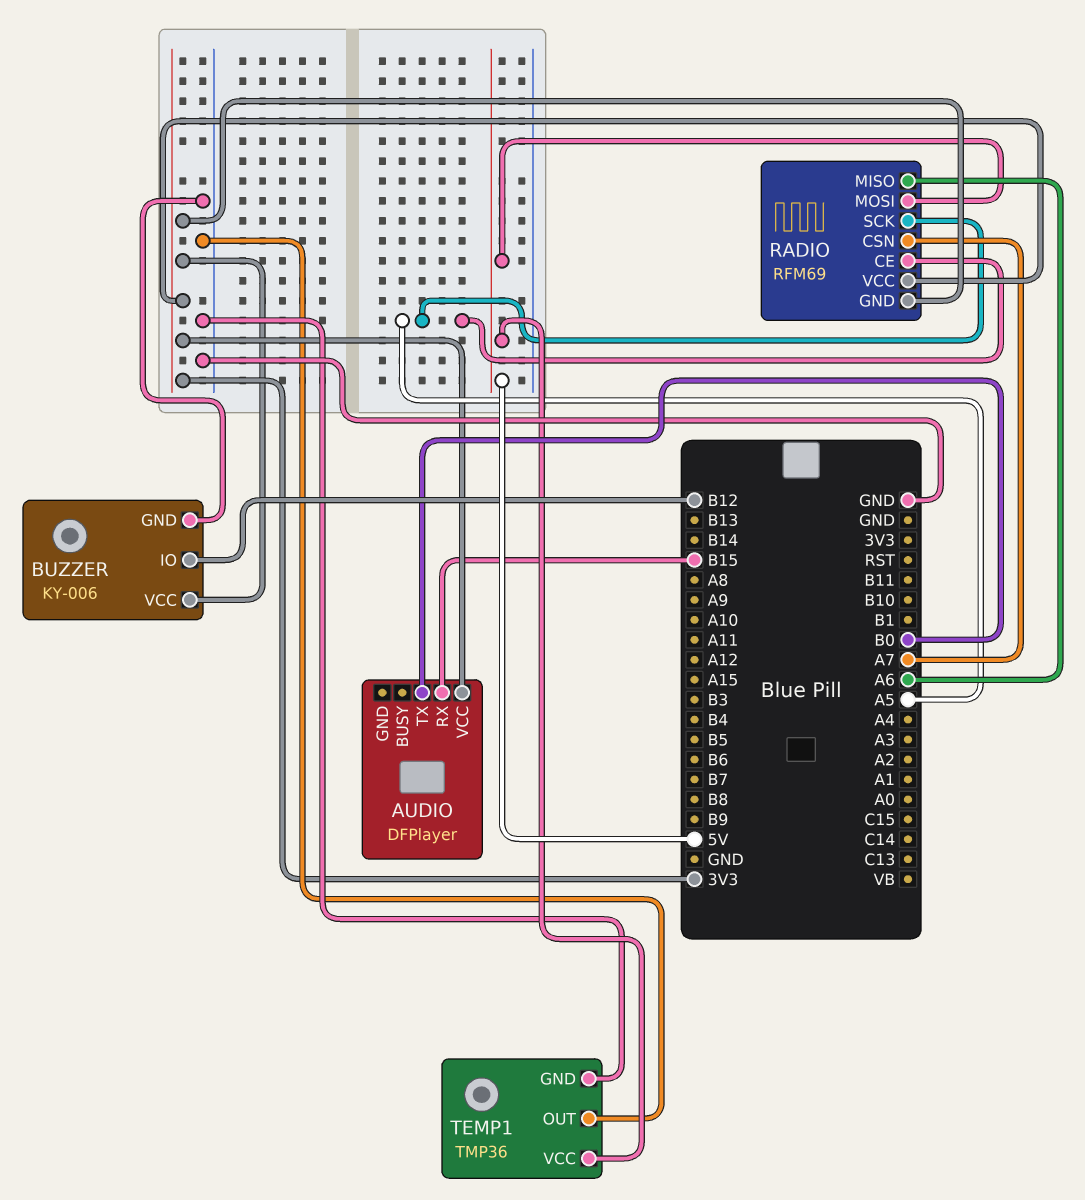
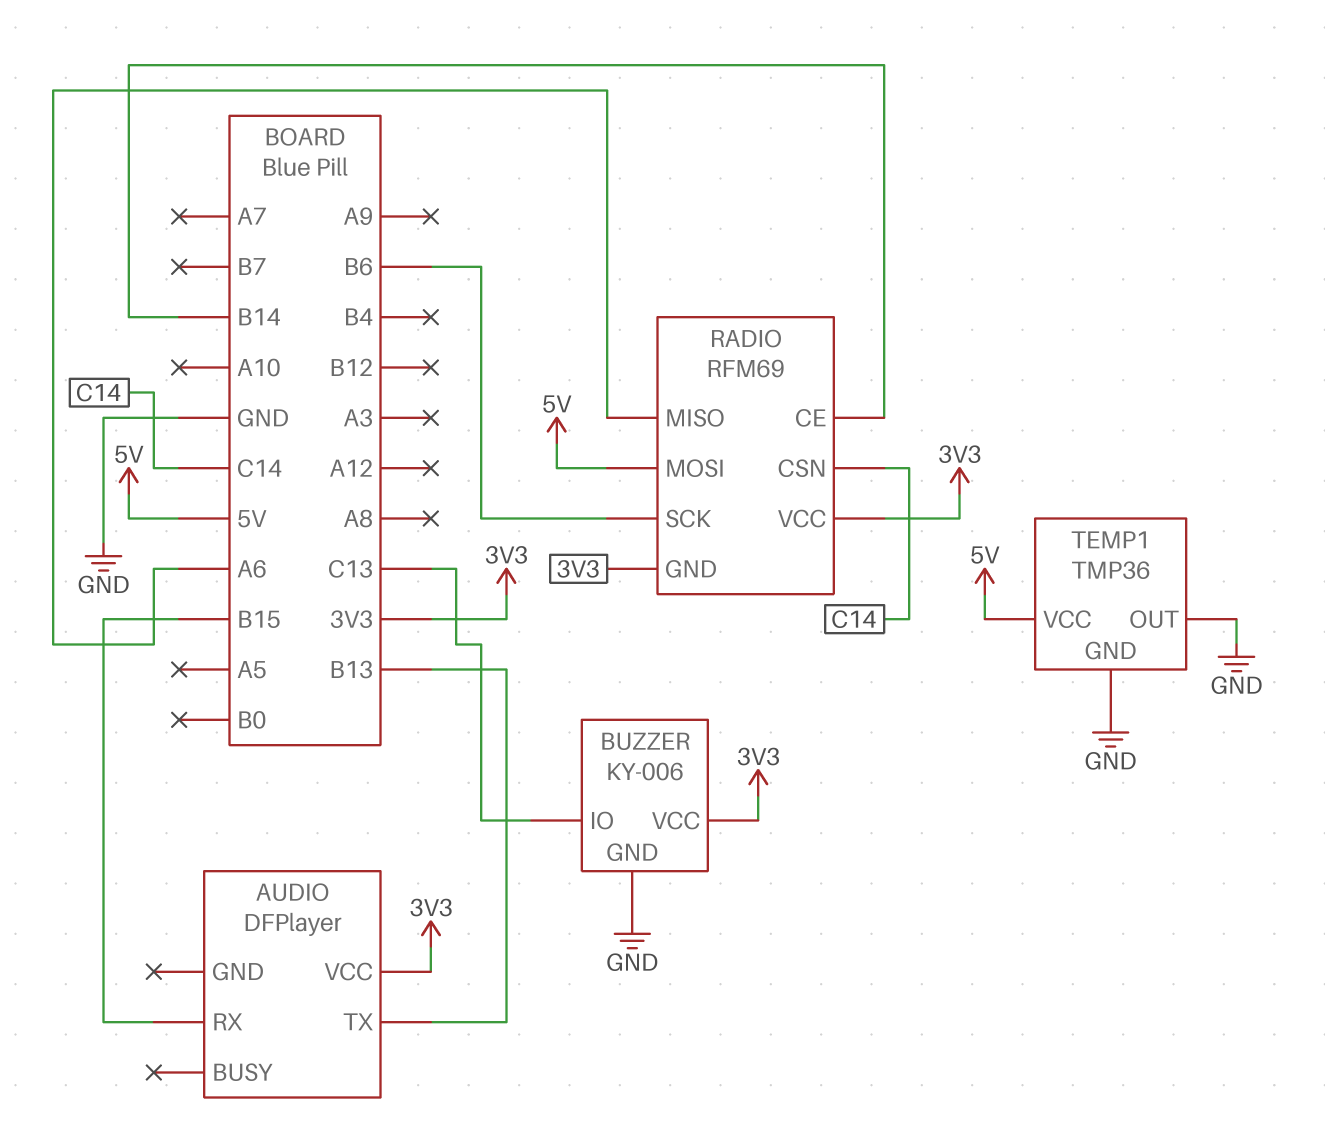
AUDIO pin TX: B0 -> B13
BUZZER pin IO: B12 -> C13
RADIO pin CE: A5 -> B14
RADIO pin CSN: A7 -> C14
RADIO pin SCK: A5 -> B6

